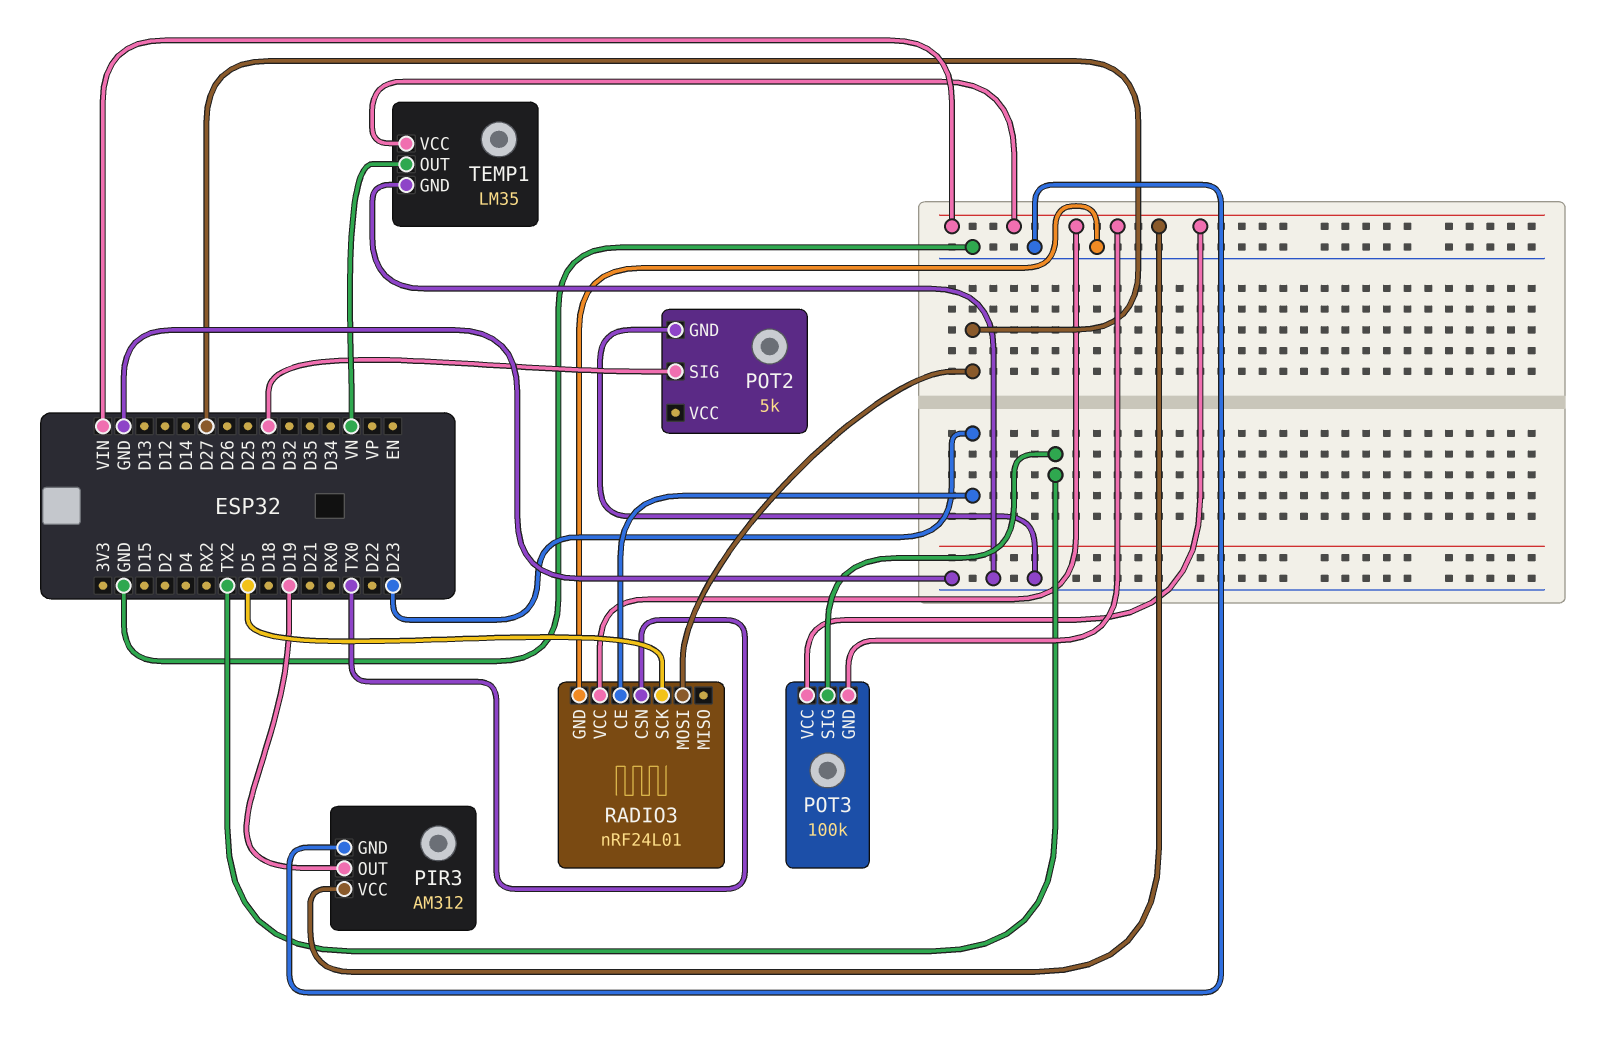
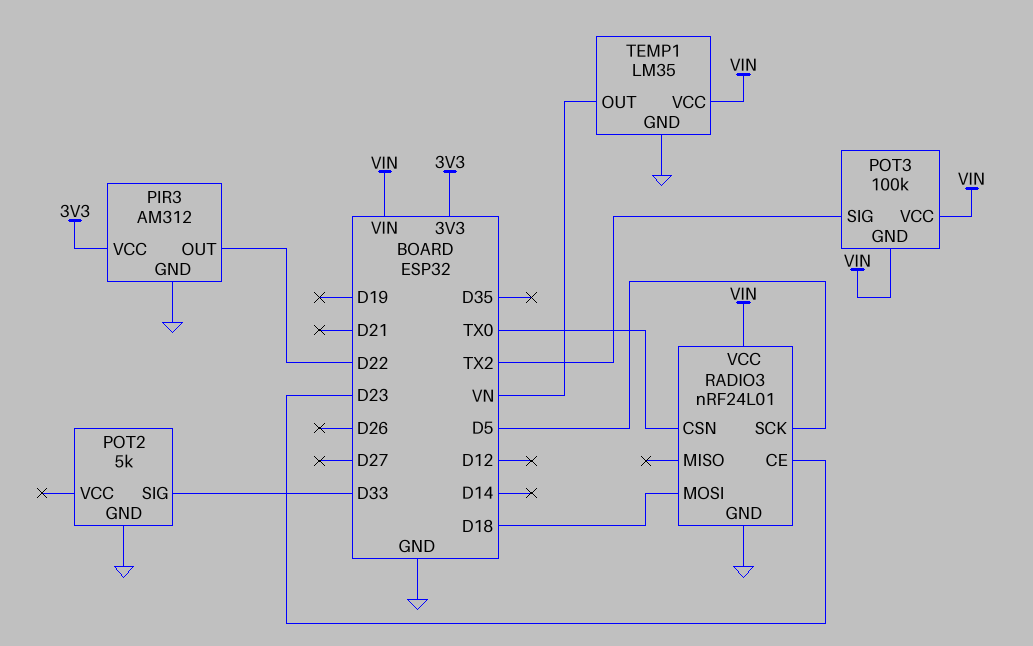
PIR3 pin OUT: D19 -> D22
PIR3 pin VCC: VIN -> 3V3
RADIO3 pin MOSI: D27 -> D18

